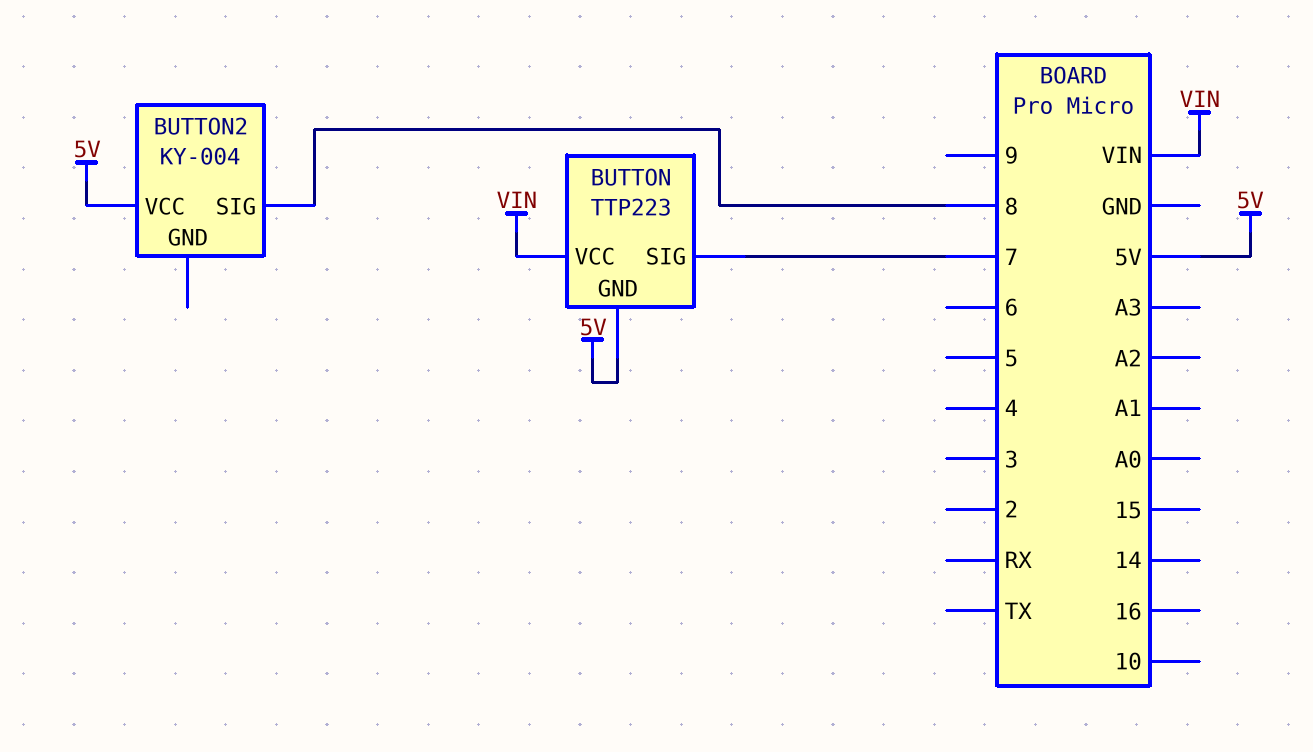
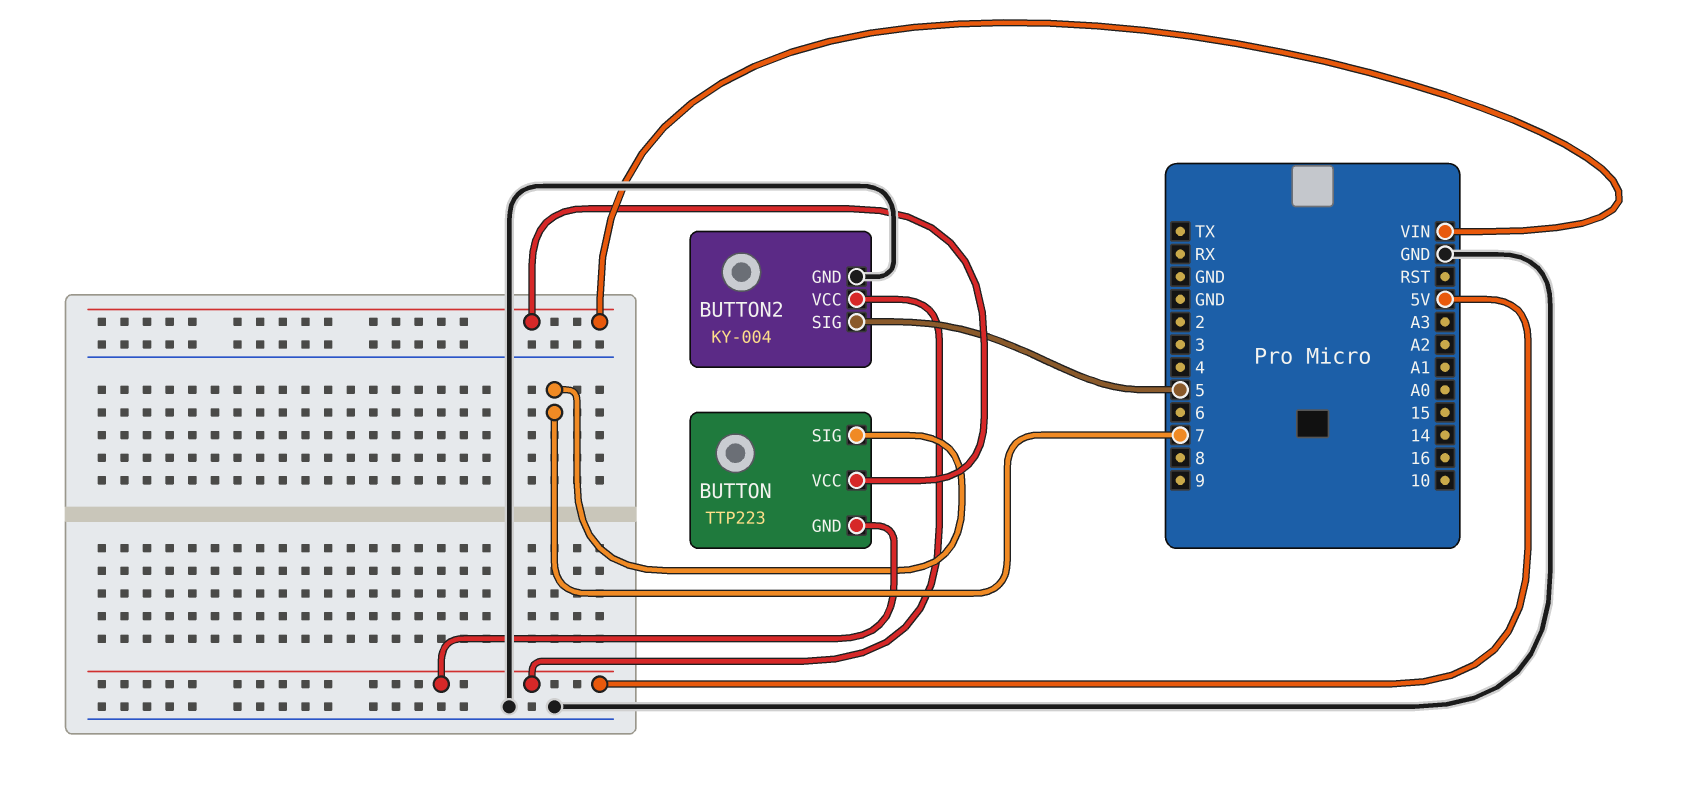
BUTTON2 pin GND: none -> GND
BUTTON2 pin SIG: 8 -> 5

